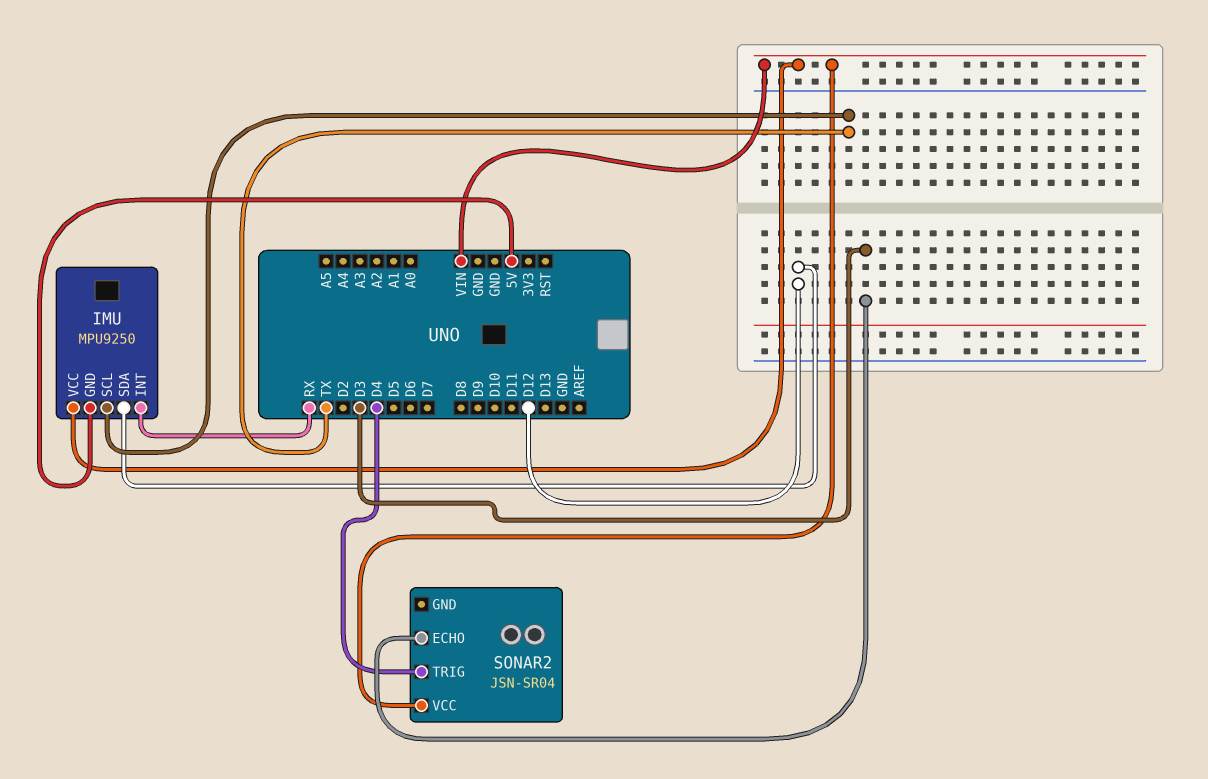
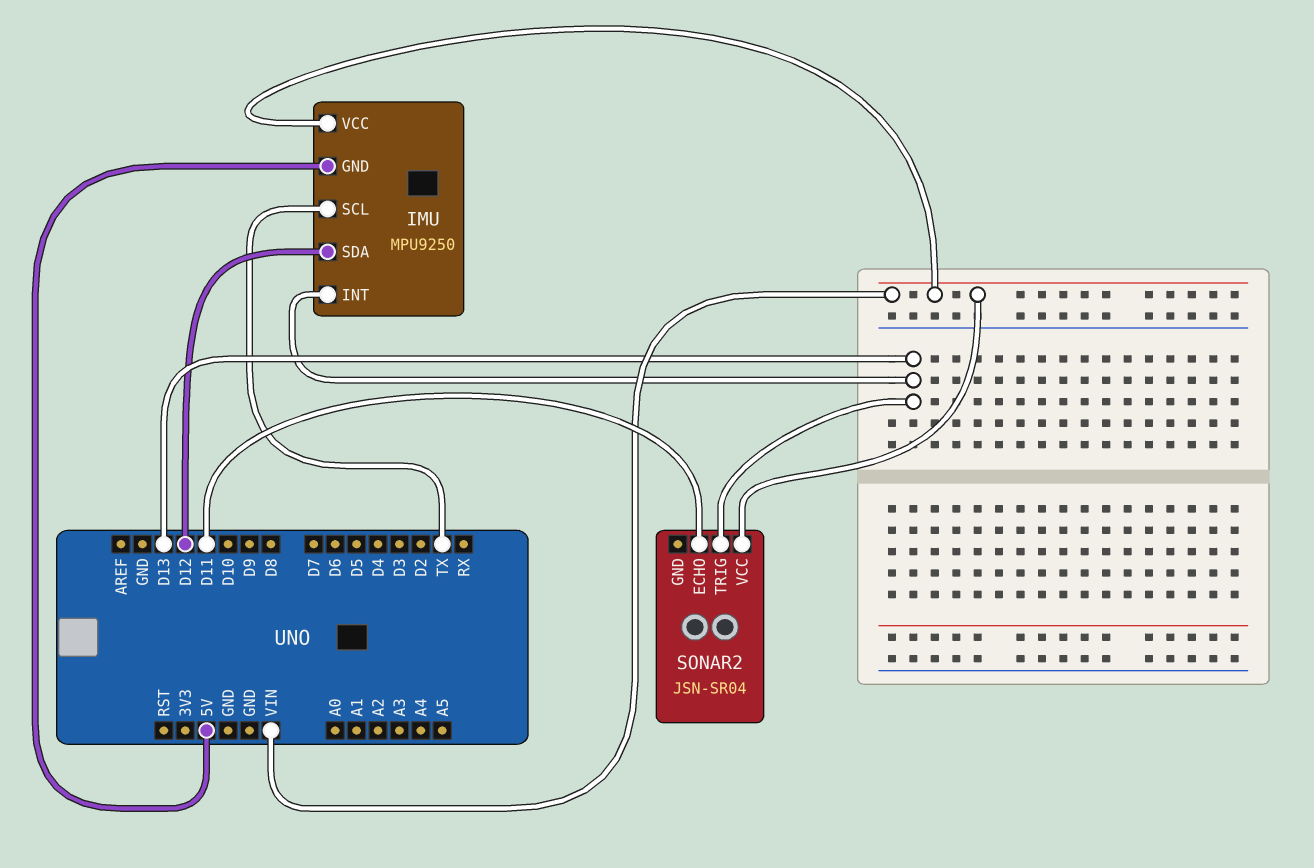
IMU pin INT: RX -> D13
SONAR2 pin ECHO: D3 -> D11
SONAR2 pin TRIG: D4 -> D13

